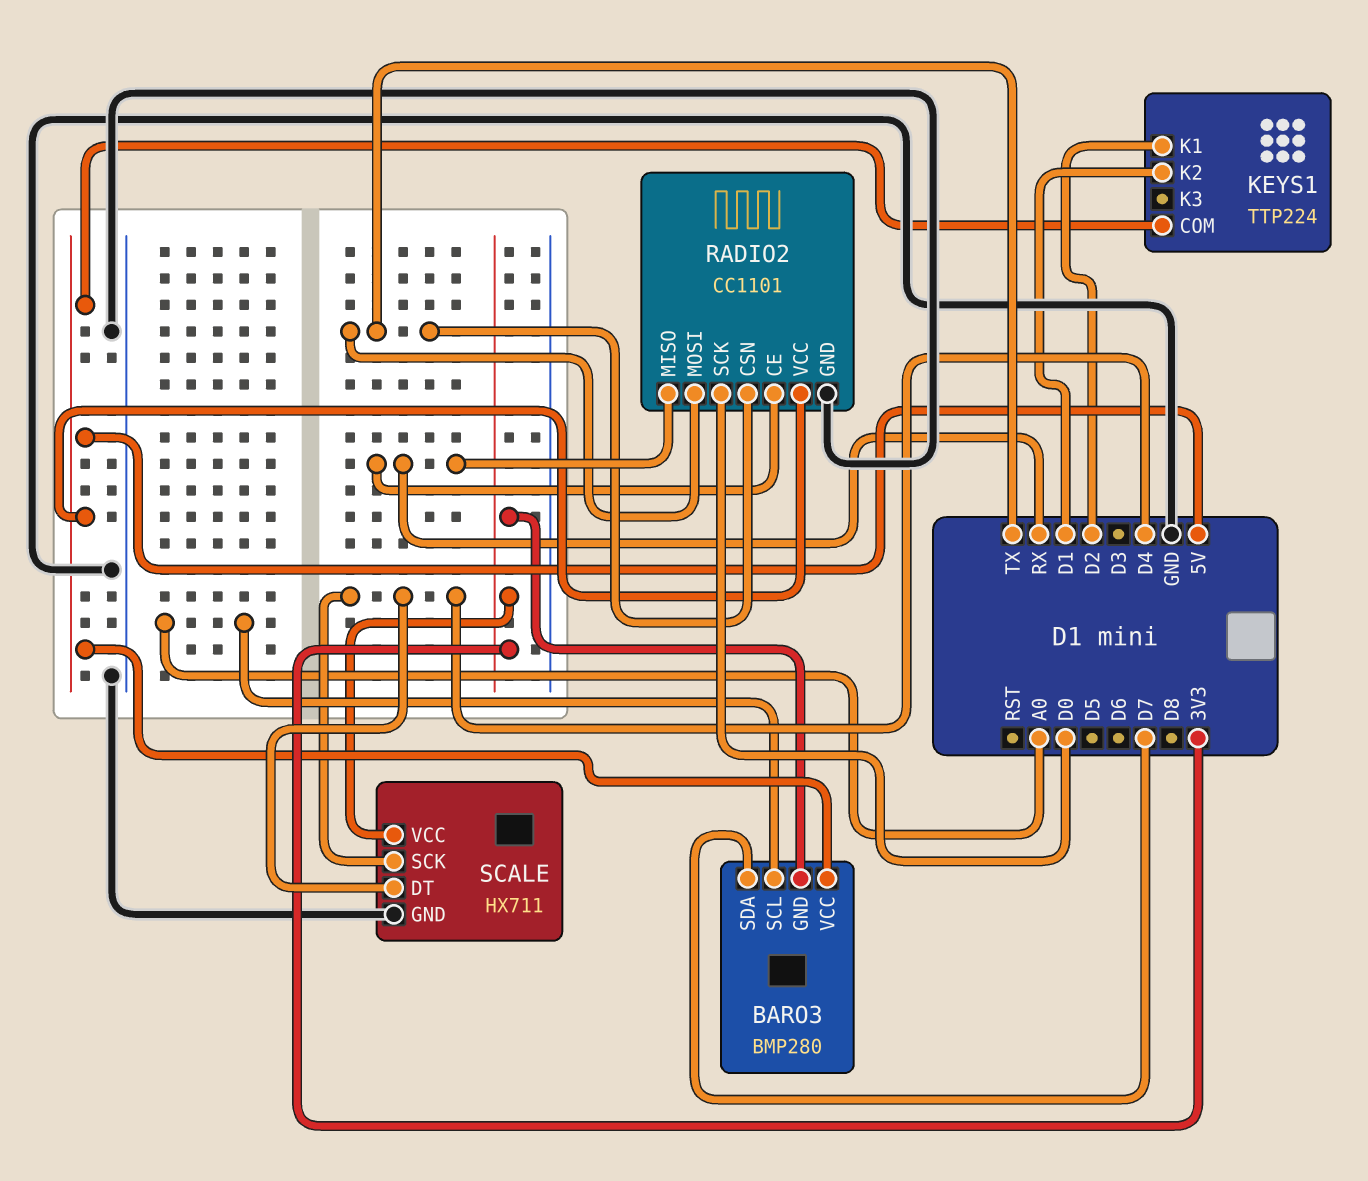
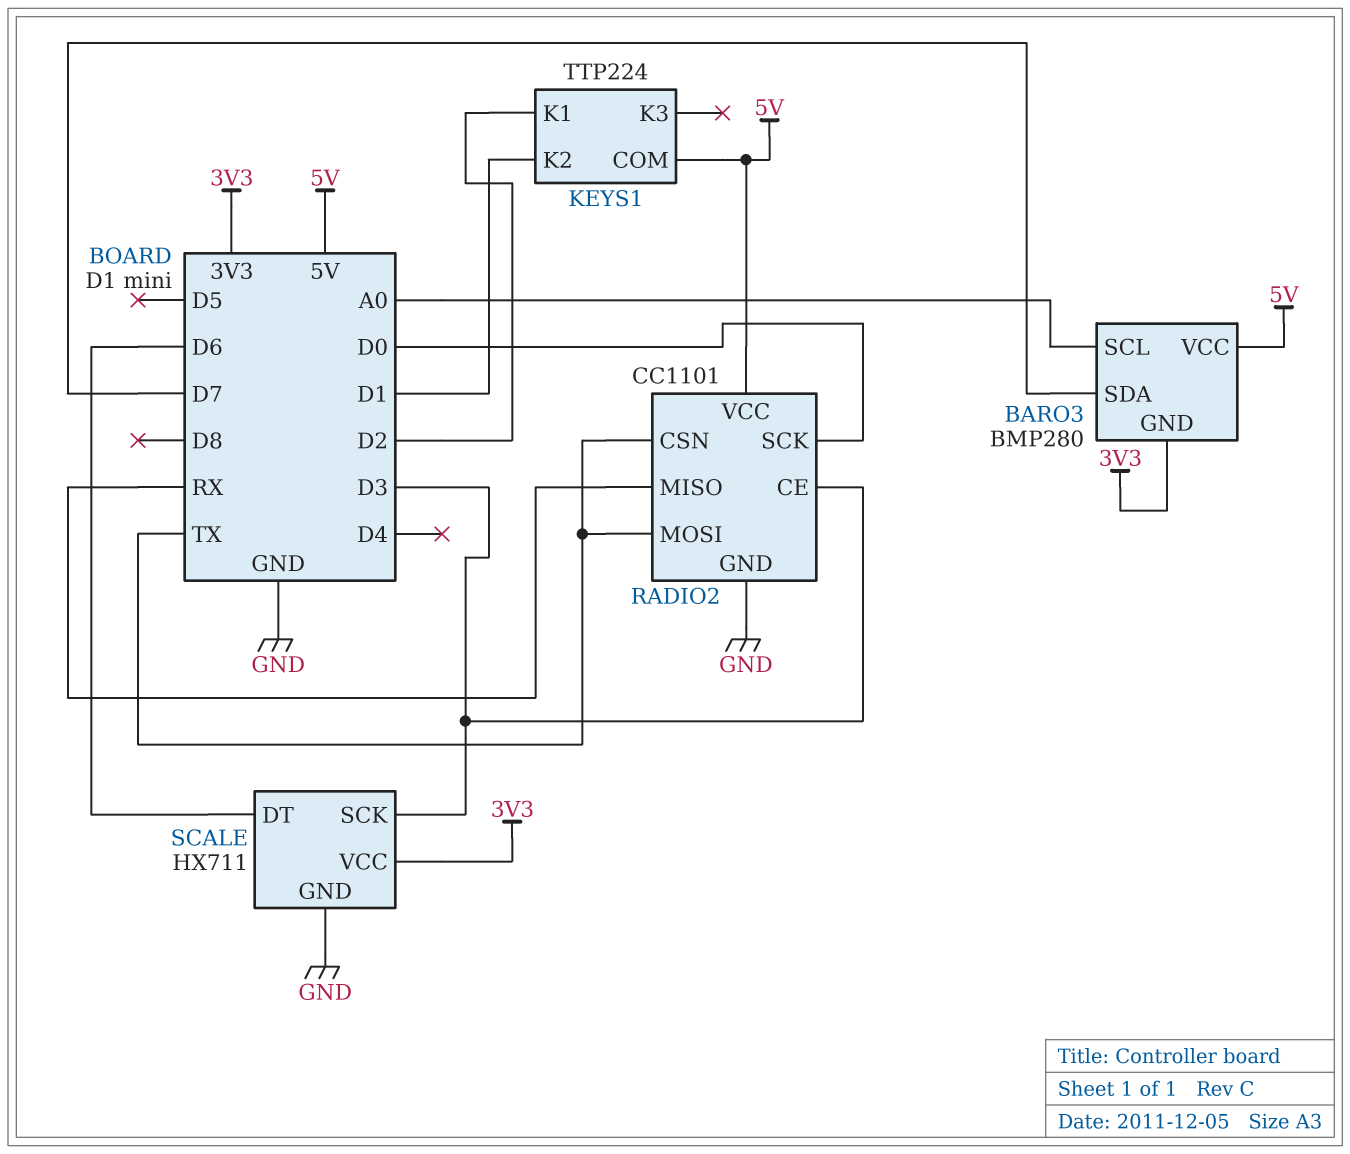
RADIO2 pin CE: RX -> D3
SCALE pin DT: D4 -> D6
SCALE pin SCK: D4 -> D3

